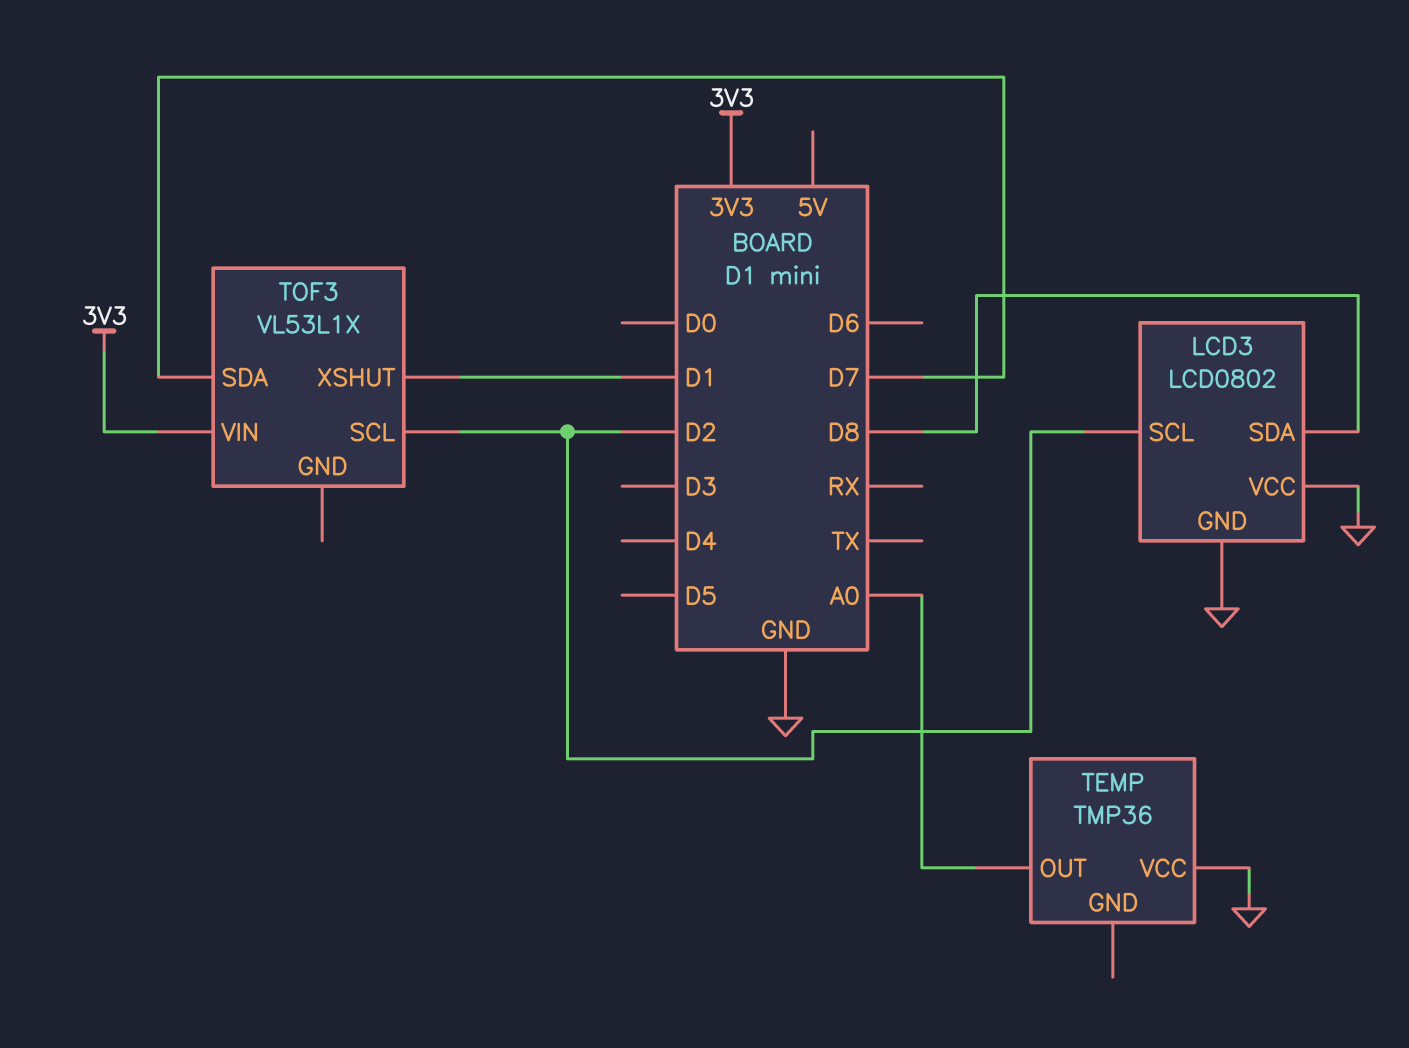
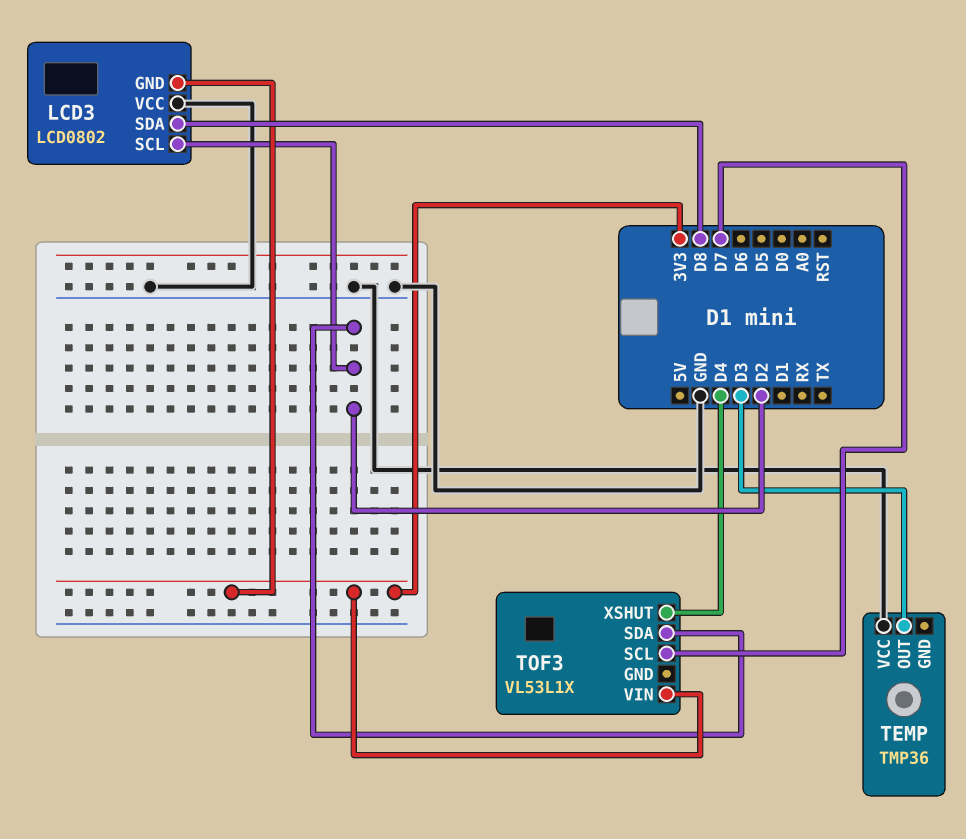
LCD3 pin GND: GND -> 3V3
TEMP pin OUT: A0 -> D3
TOF3 pin SCL: D2 -> D7
TOF3 pin SDA: D7 -> D2
TOF3 pin XSHUT: D1 -> D4

